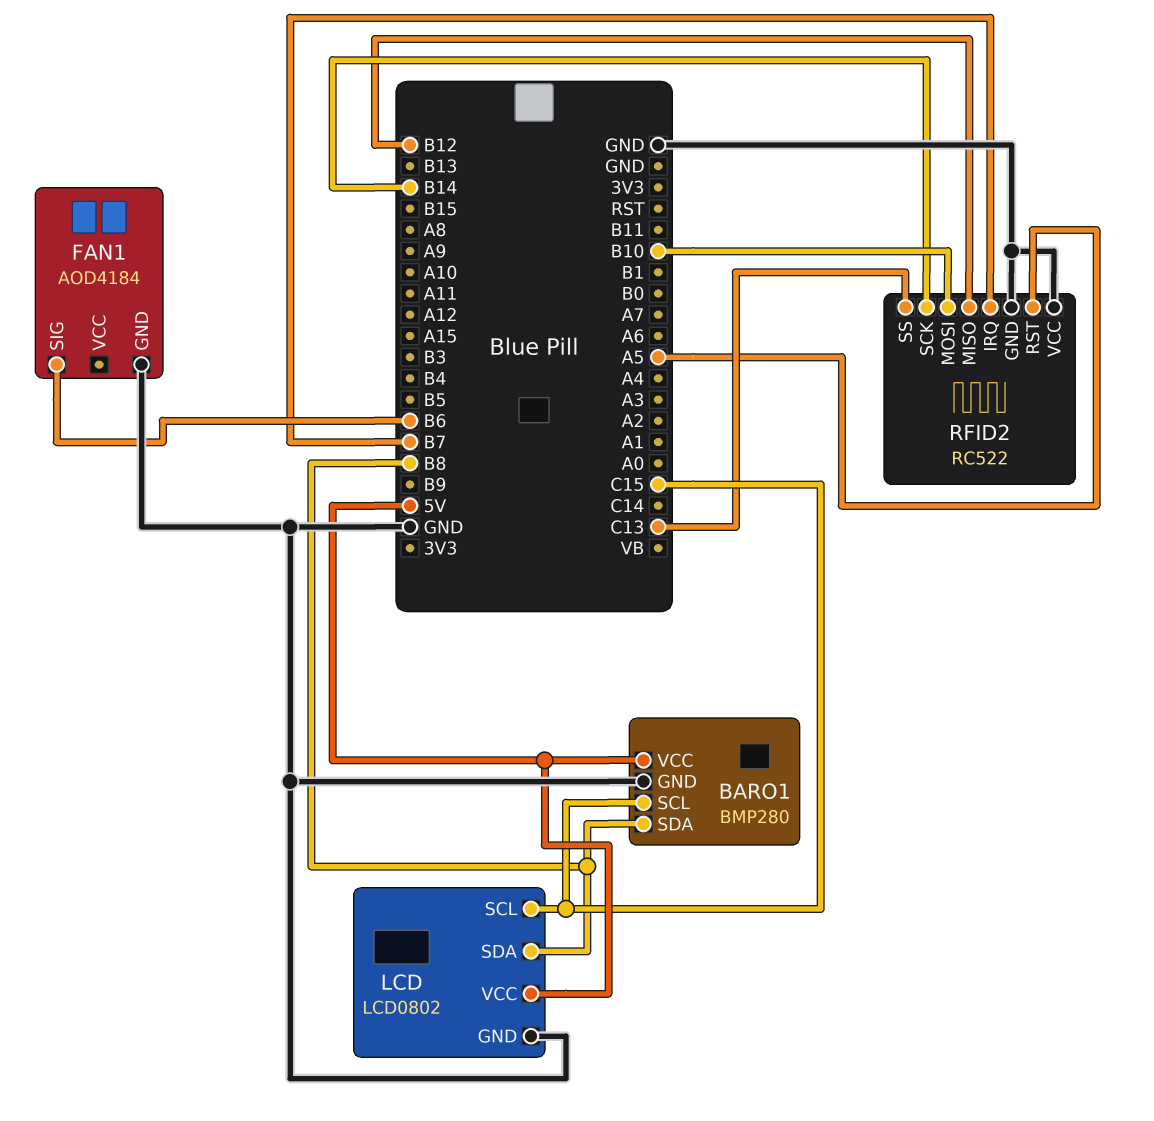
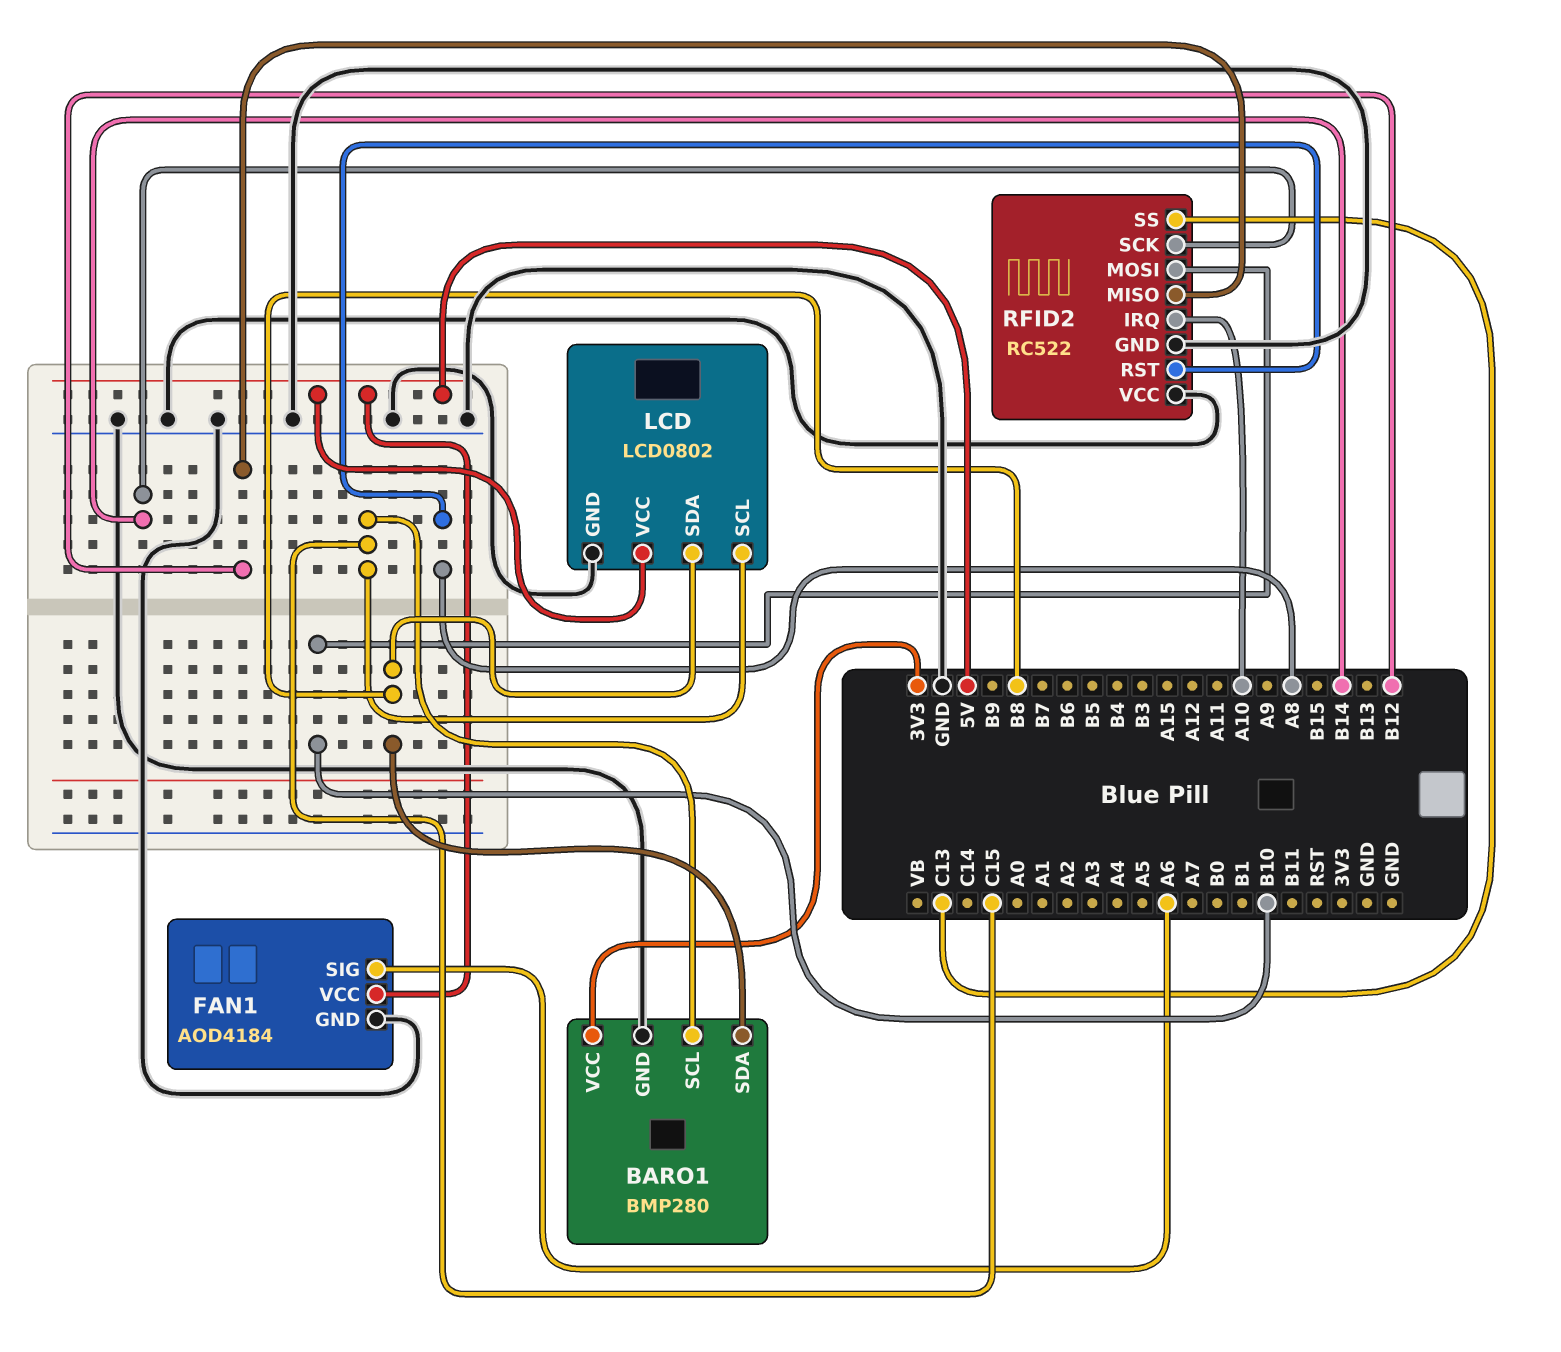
BARO1 pin VCC: 5V -> 3V3
FAN1 pin SIG: B6 -> A6
FAN1 pin VCC: none -> 5V
RFID2 pin IRQ: B7 -> A10
RFID2 pin RST: A5 -> A8

